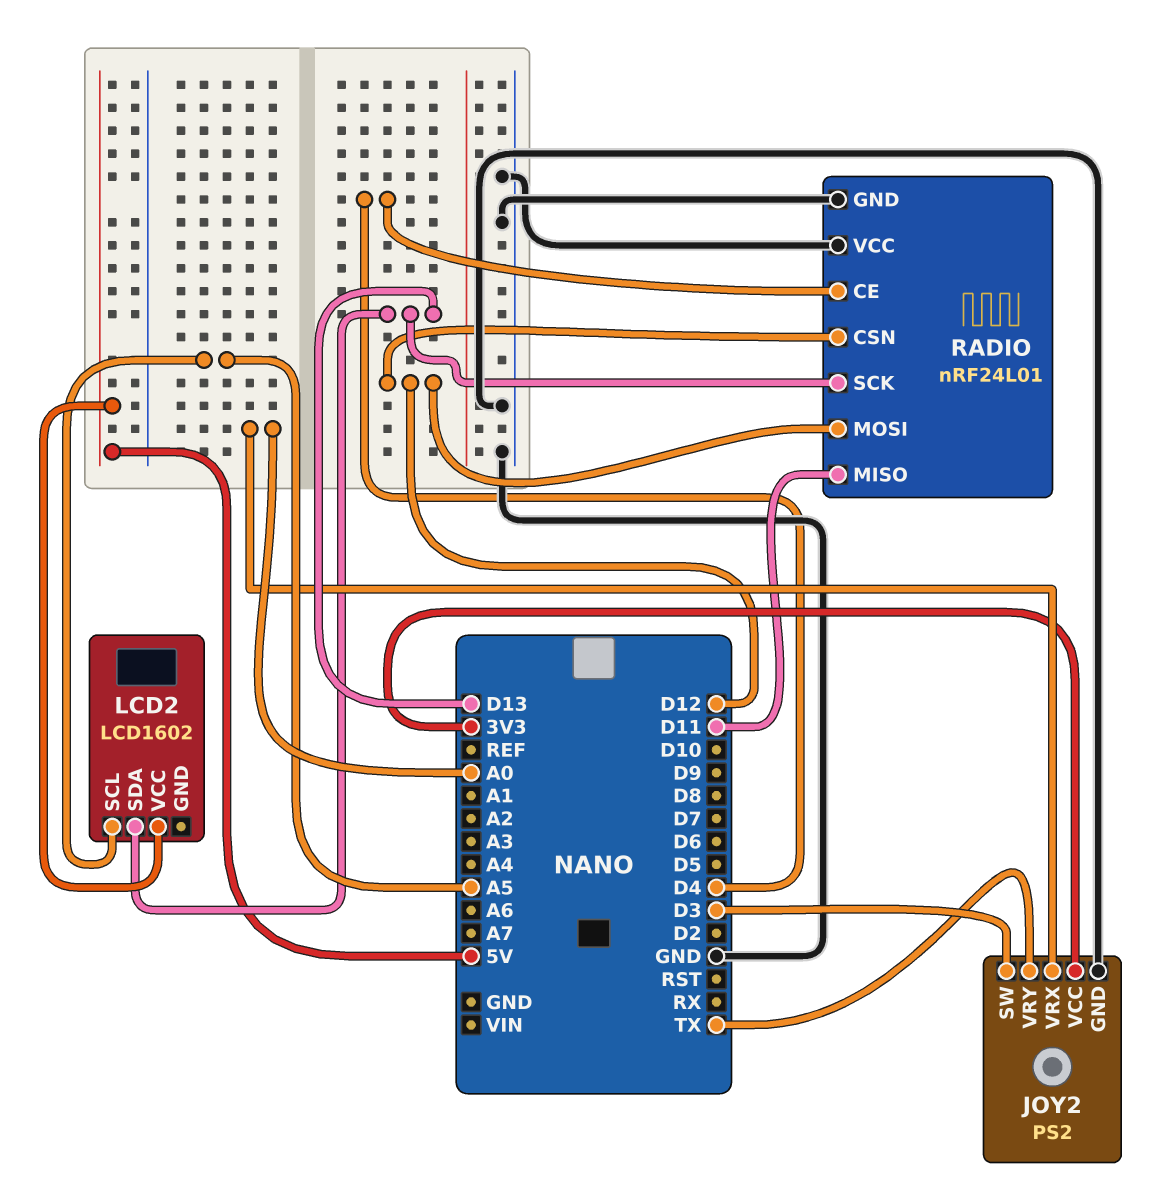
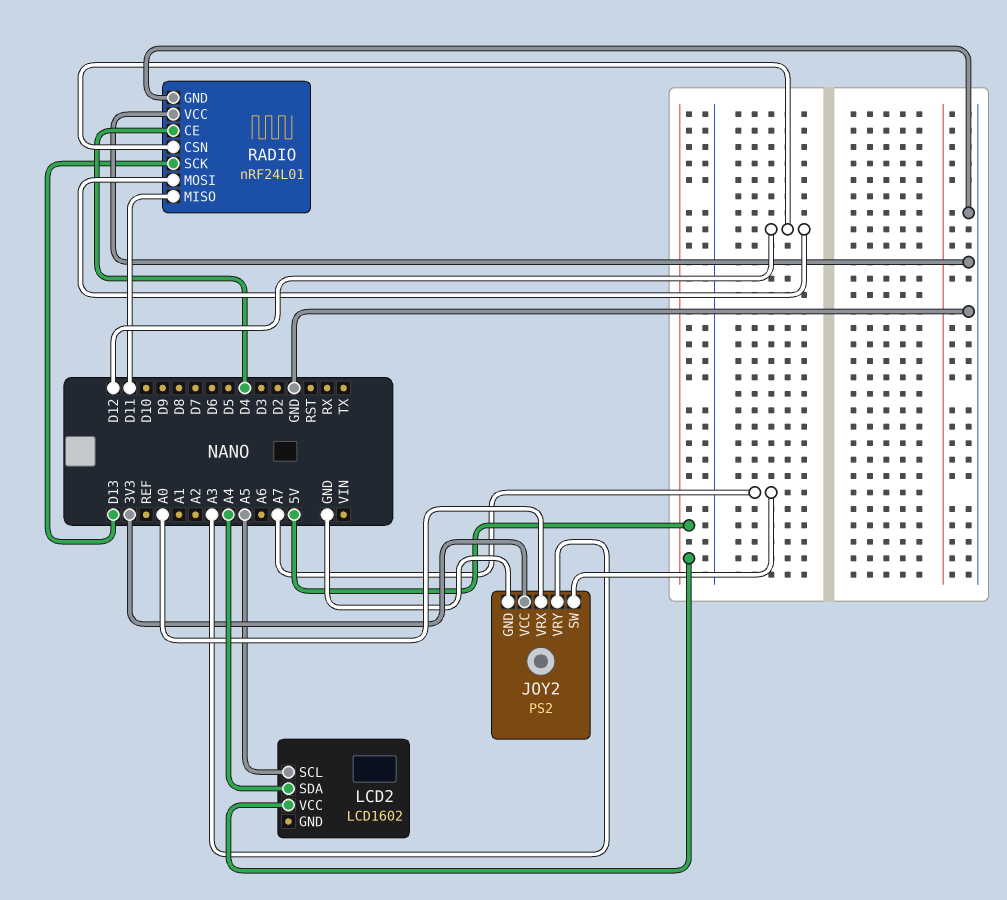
JOY2 pin SW: D3 -> A7
JOY2 pin VRY: TX -> A3
LCD2 pin SDA: D13 -> A4

